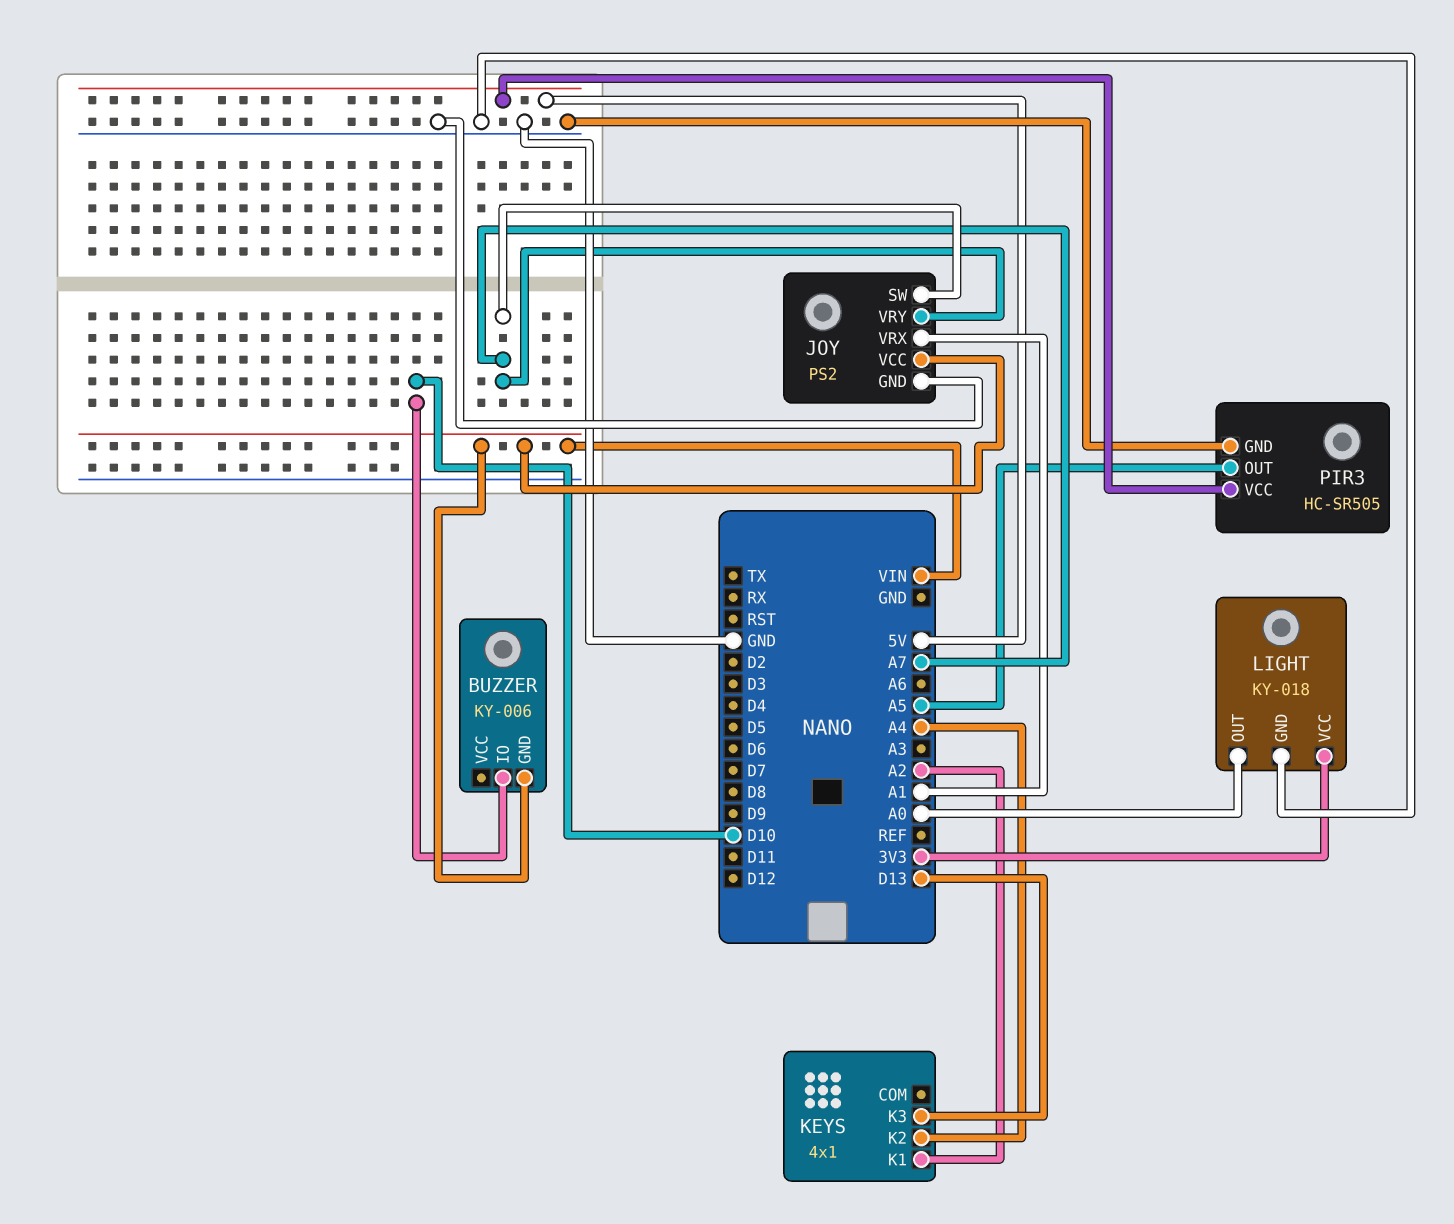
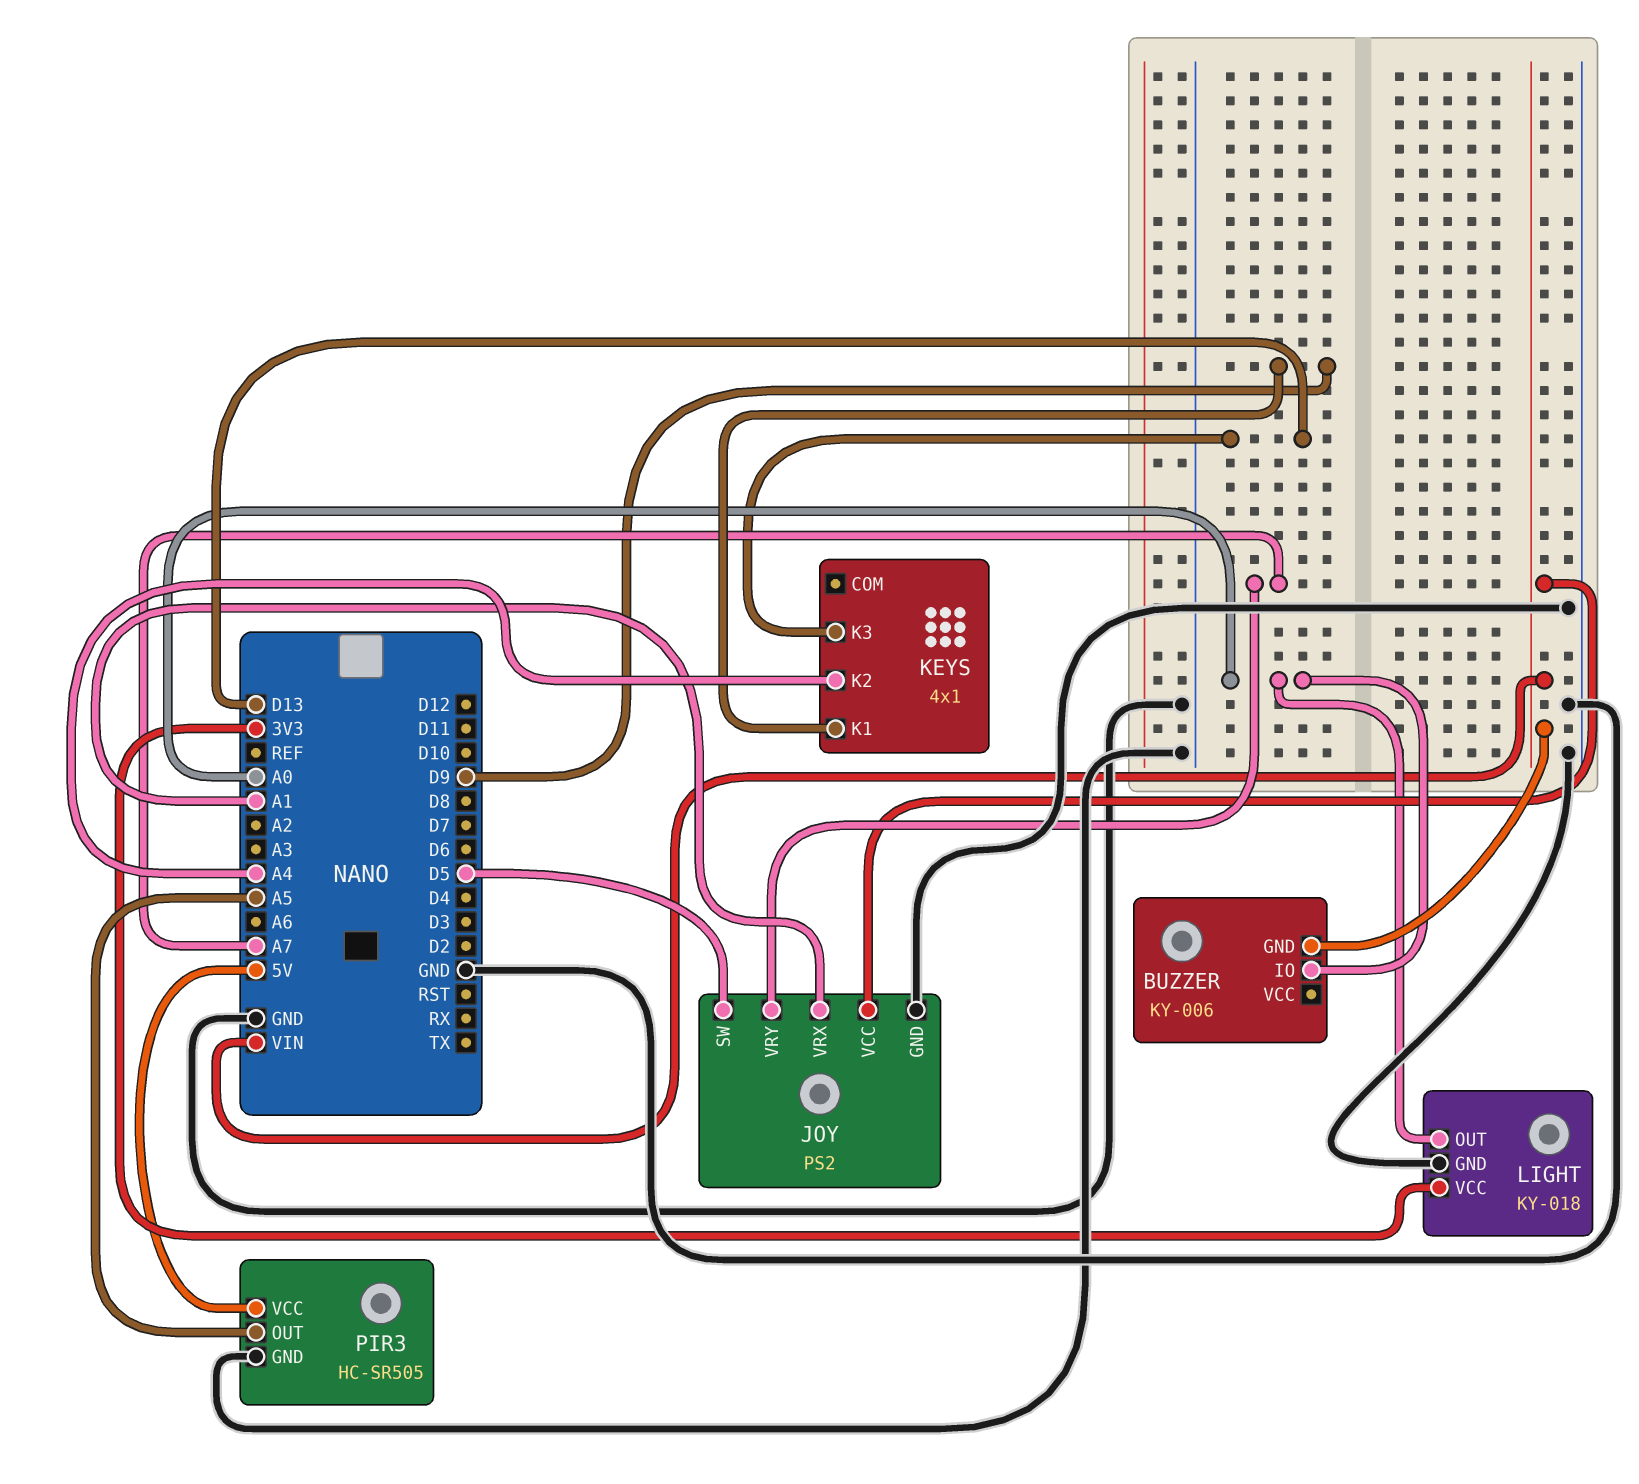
BUZZER pin IO: D10 -> A0
JOY pin SW: A7 -> D5
KEYS pin K1: A2 -> D9

